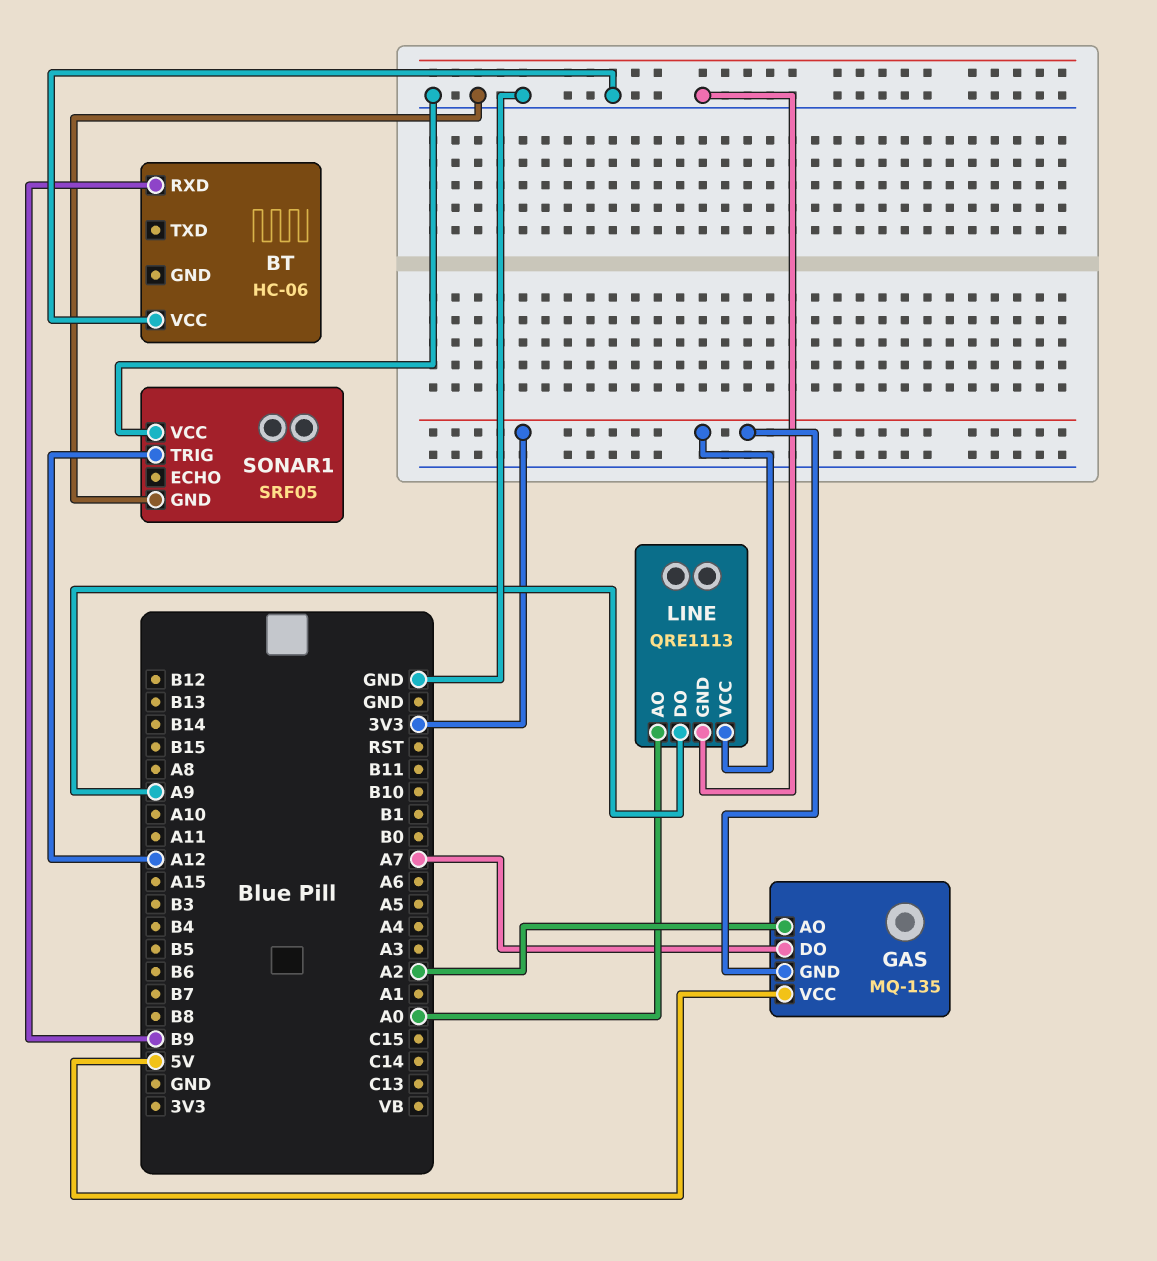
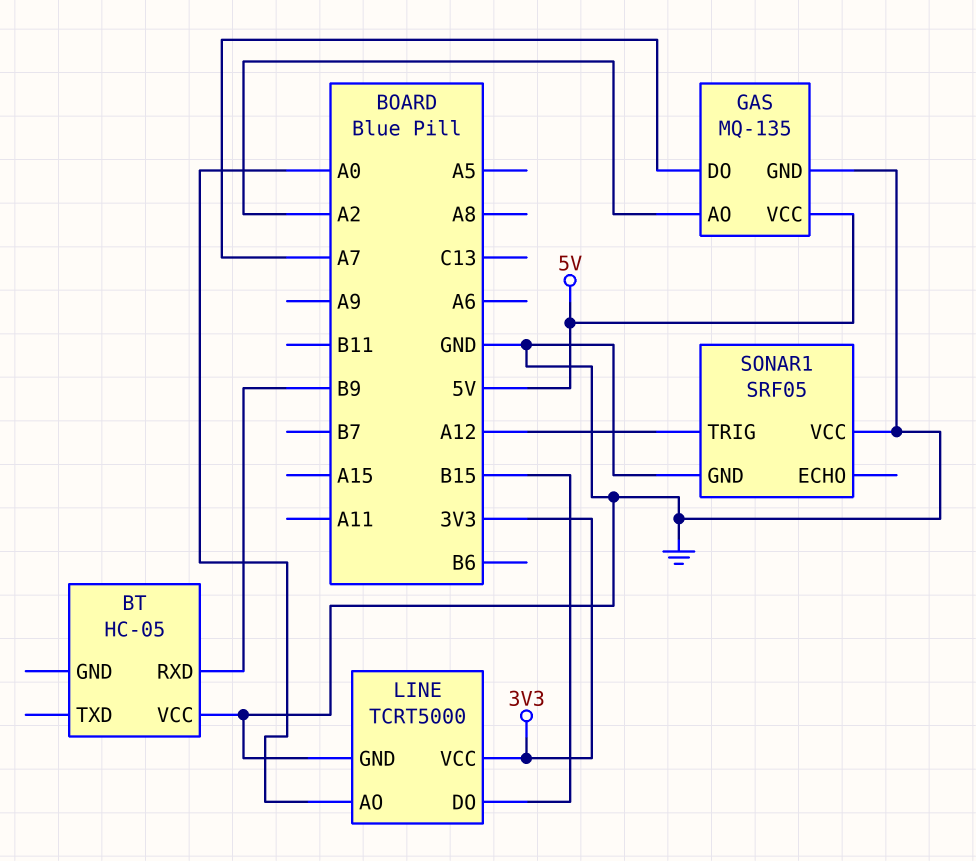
BT: HC-06 -> HC-05
GAS pin GND: 3V3 -> GND
LINE: QRE1113 -> TCRT5000
LINE pin DO: A9 -> B15

